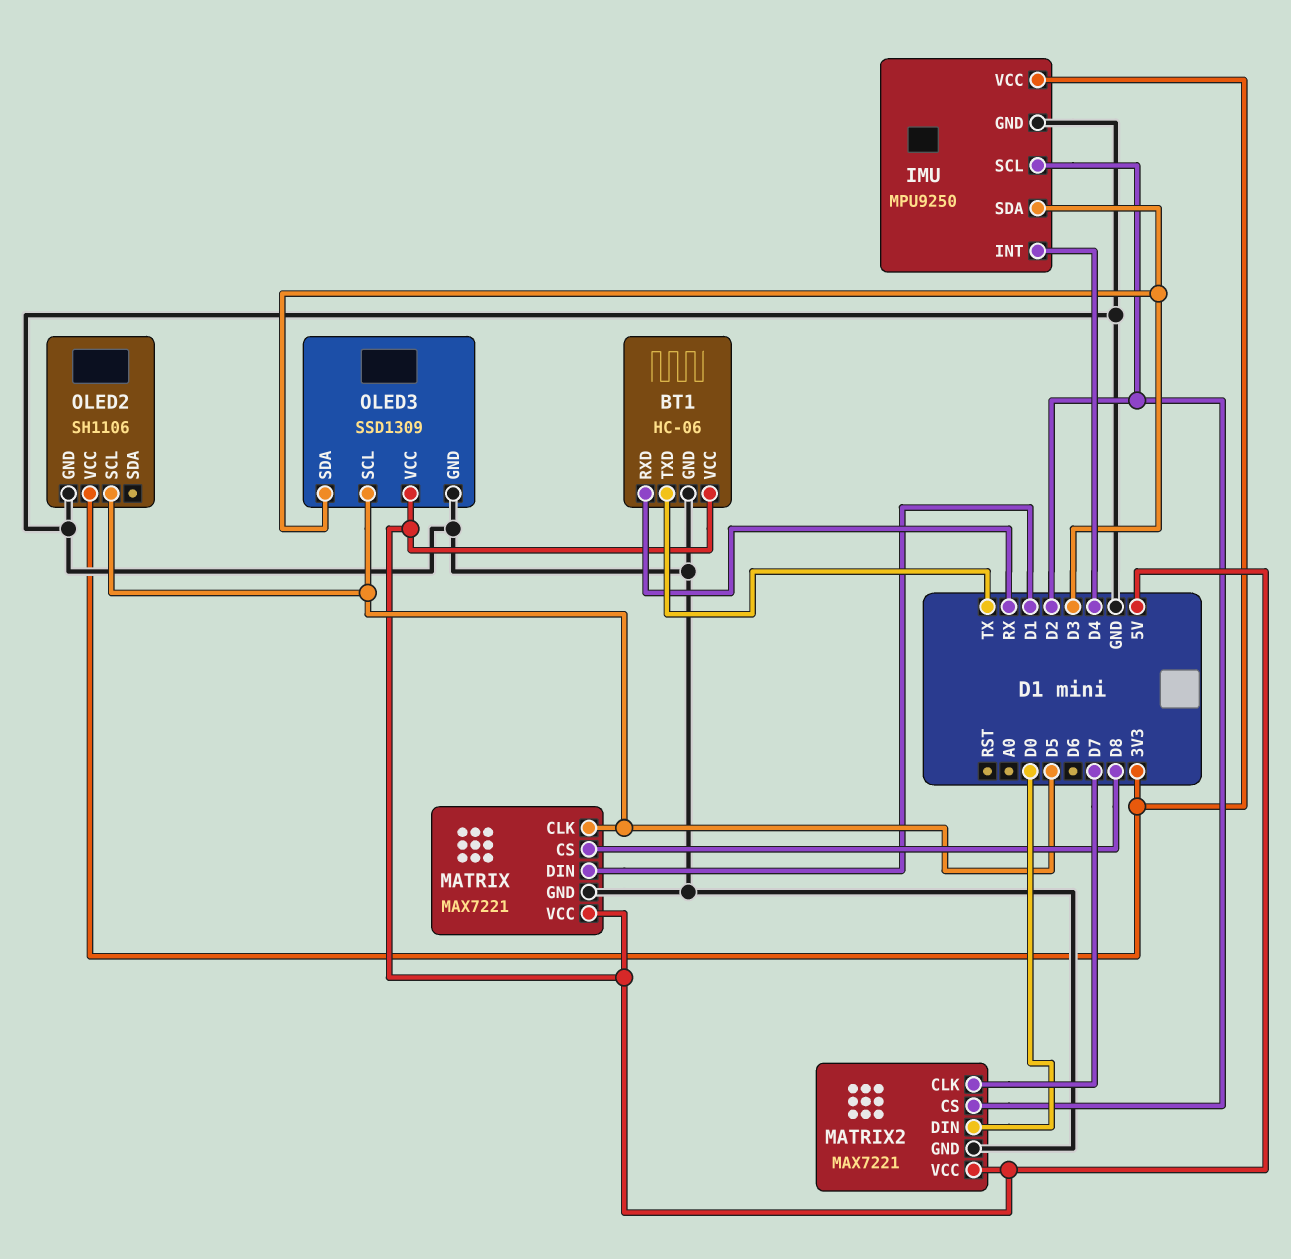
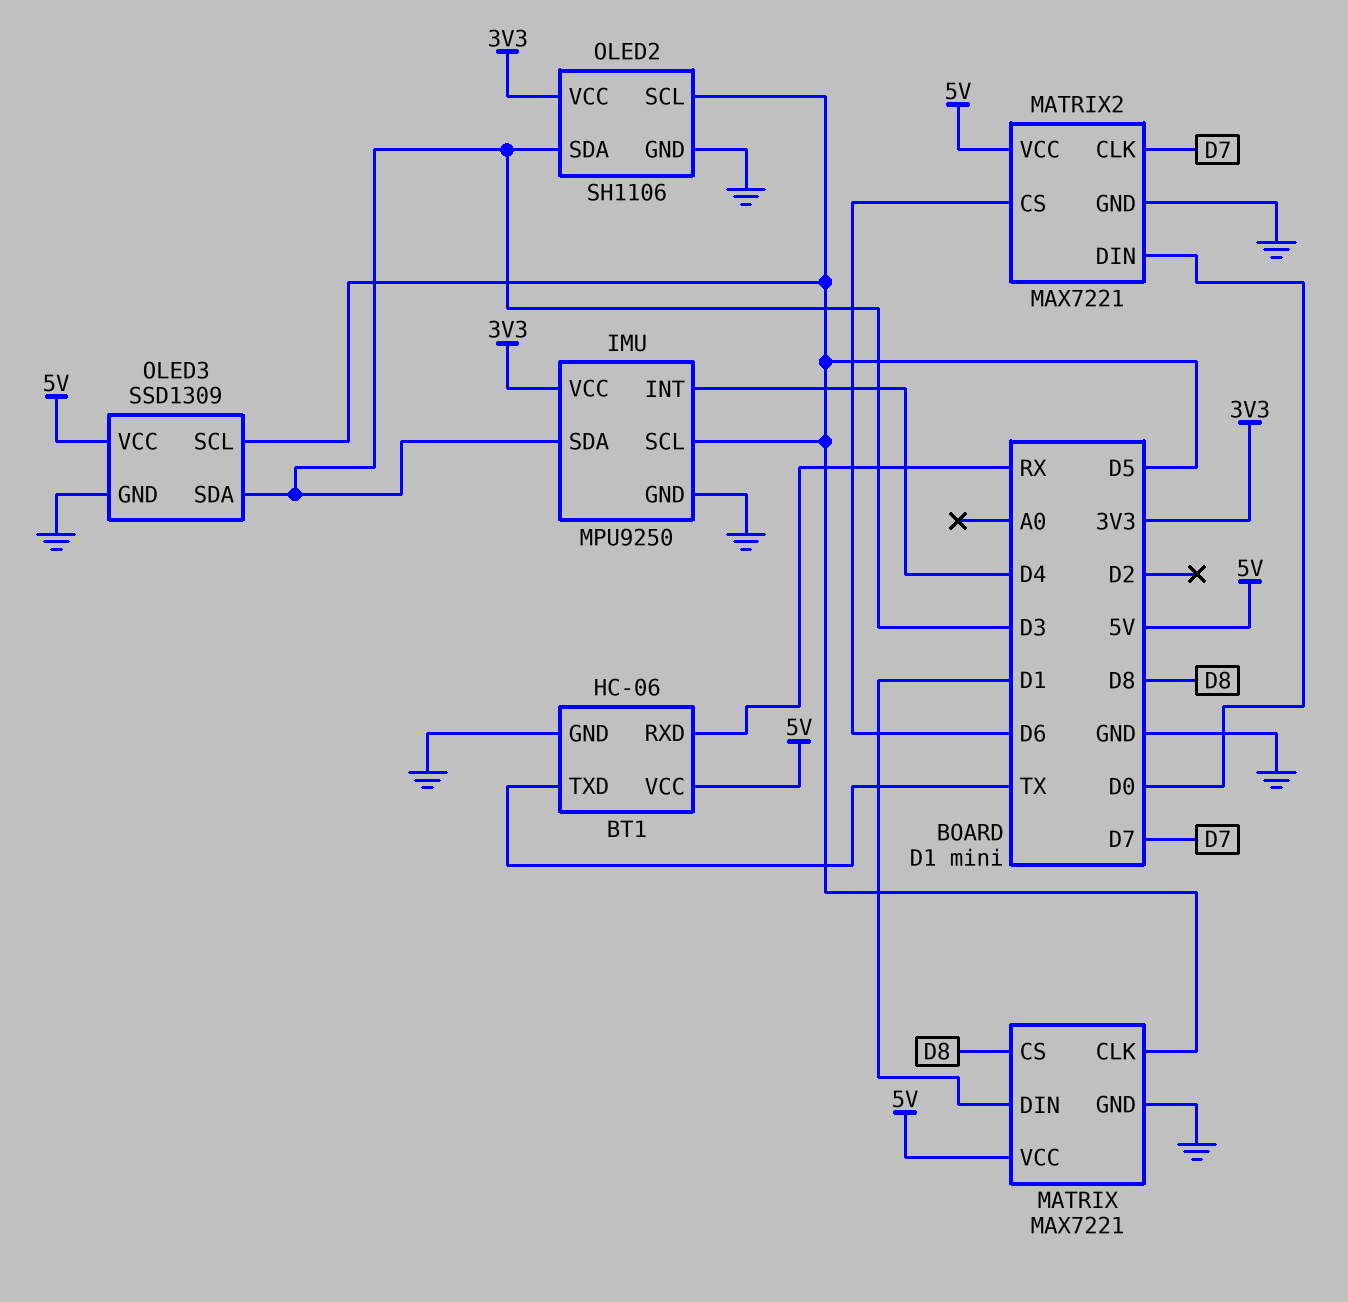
IMU pin SCL: D2 -> D5
MATRIX2 pin CS: D2 -> D6
OLED2 pin SDA: none -> D3

